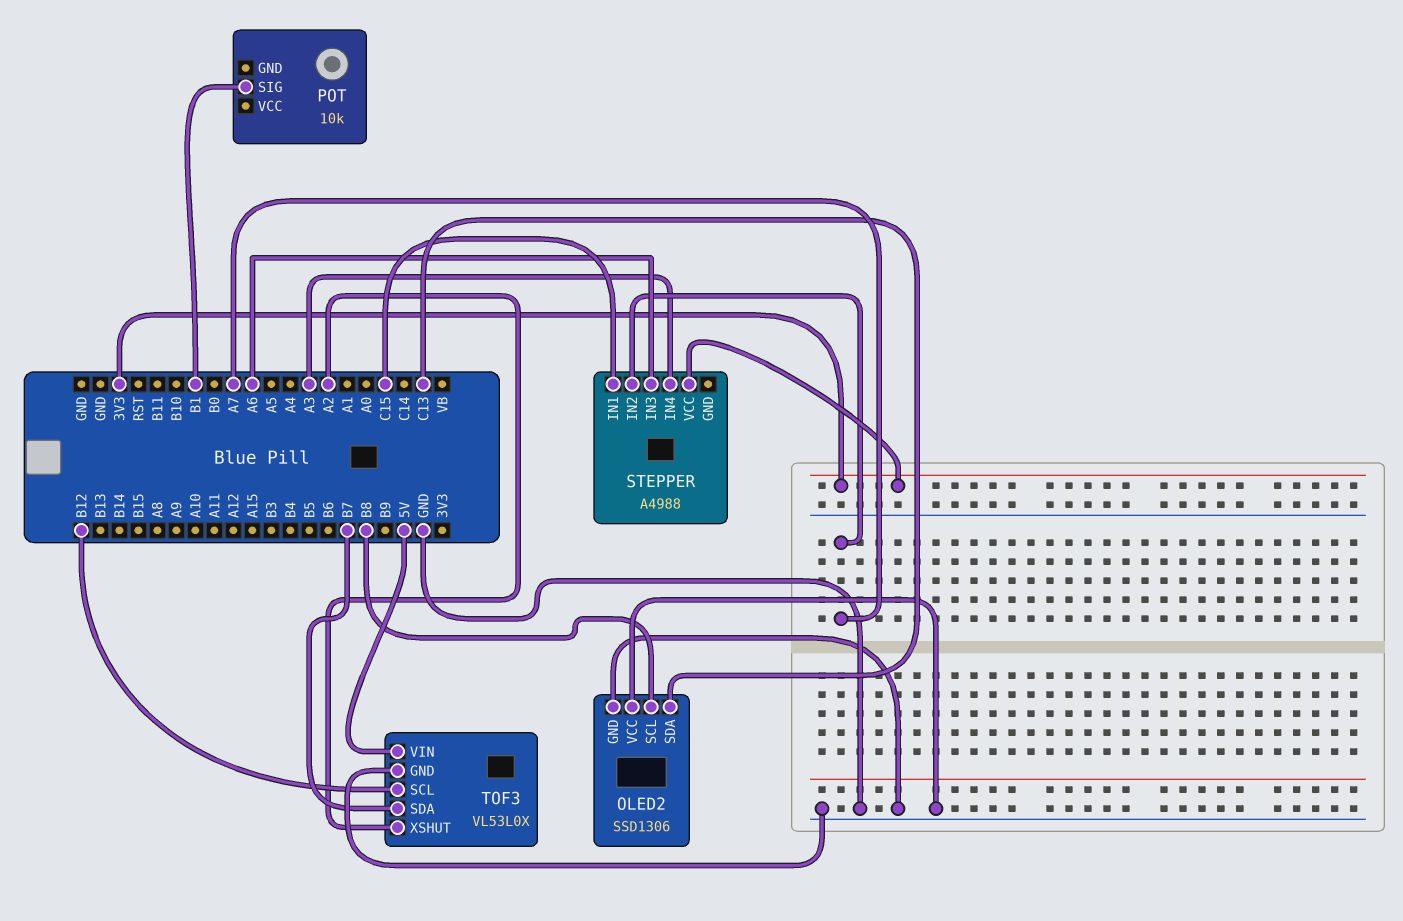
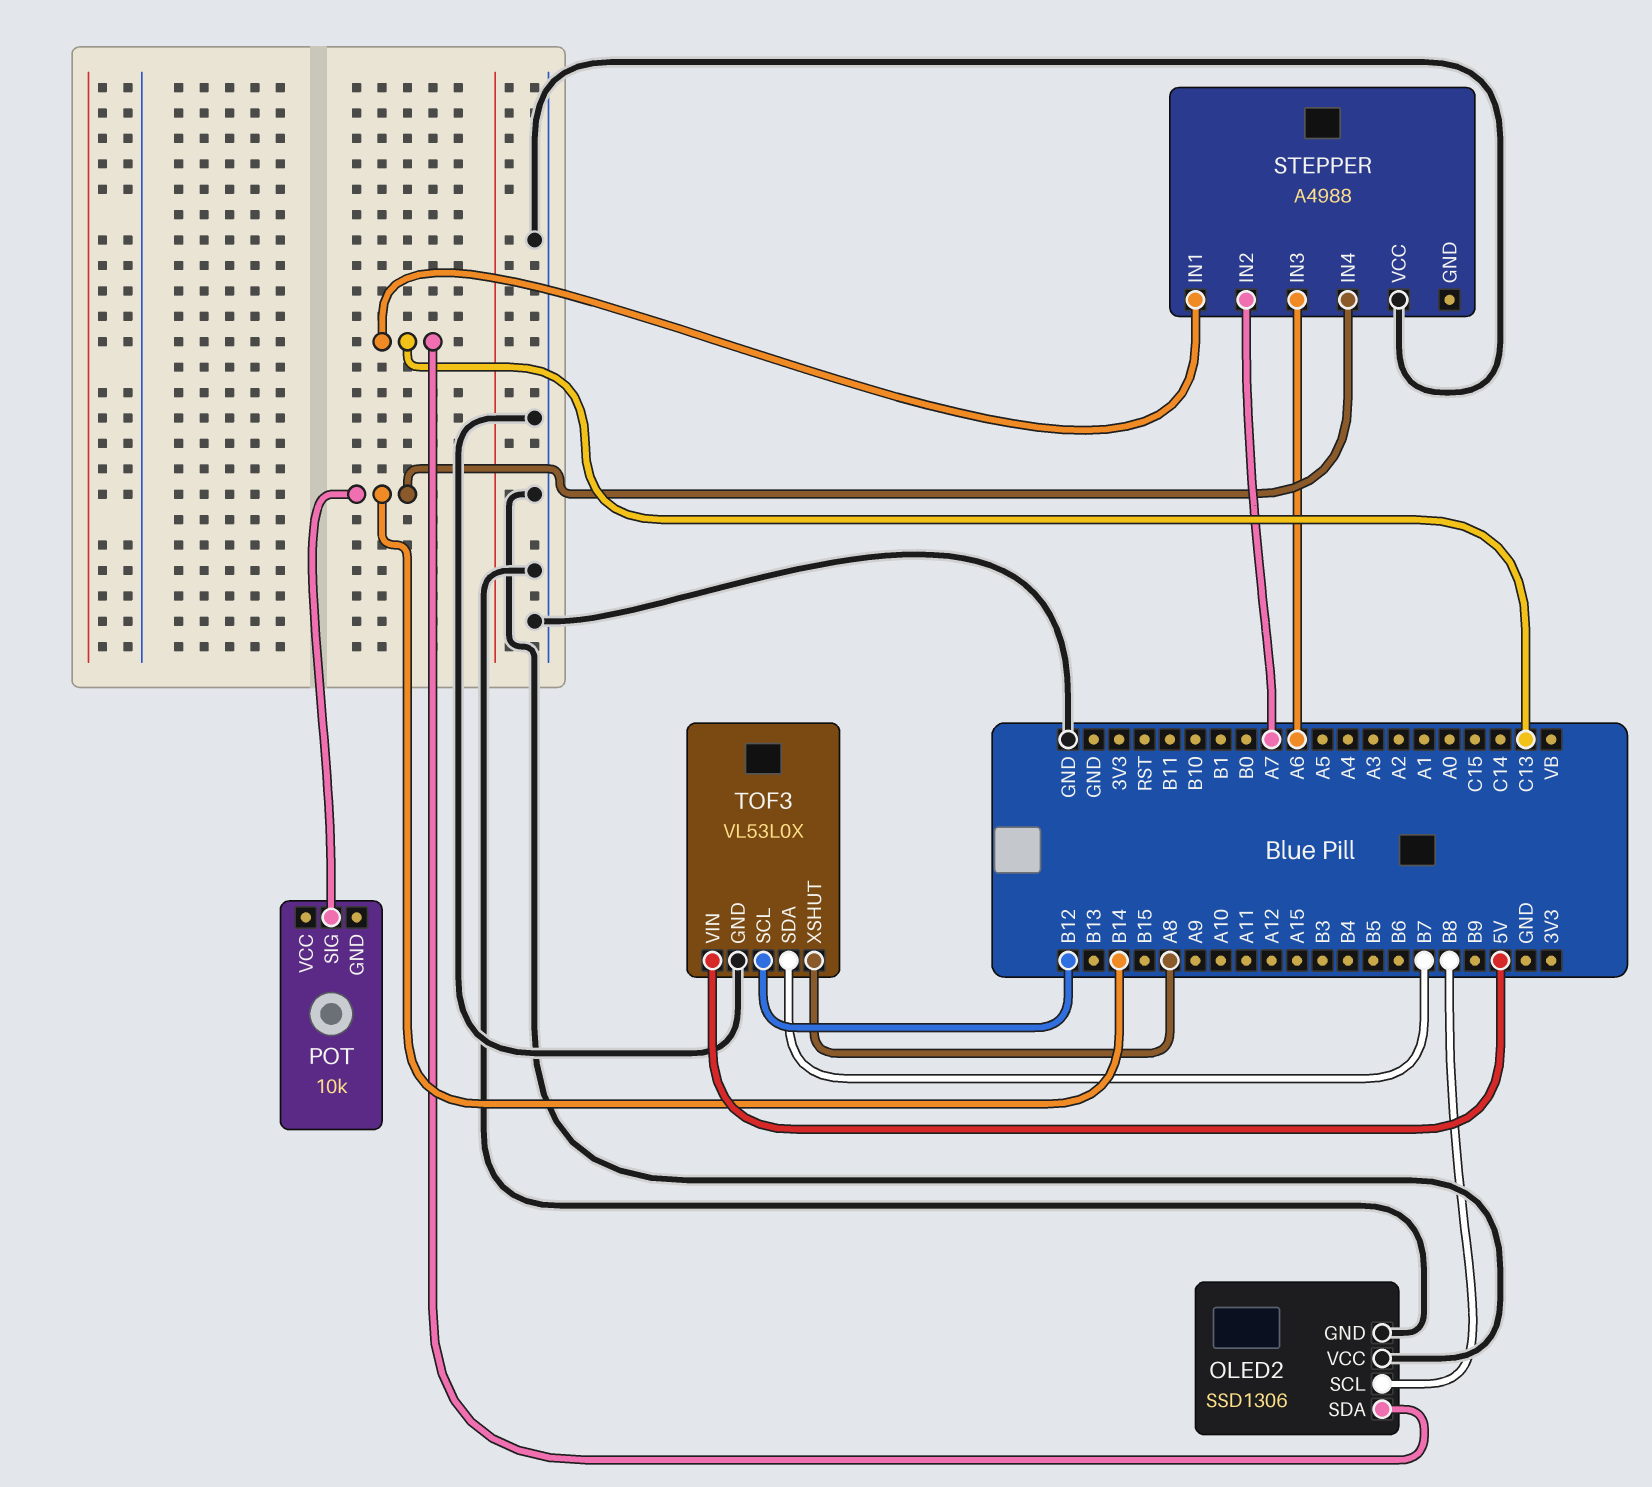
POT pin SIG: B1 -> B14
STEPPER pin IN1: C15 -> C13
STEPPER pin IN4: A3 -> B14
STEPPER pin VCC: 3V3 -> GND
TOF3 pin XSHUT: A2 -> A8

